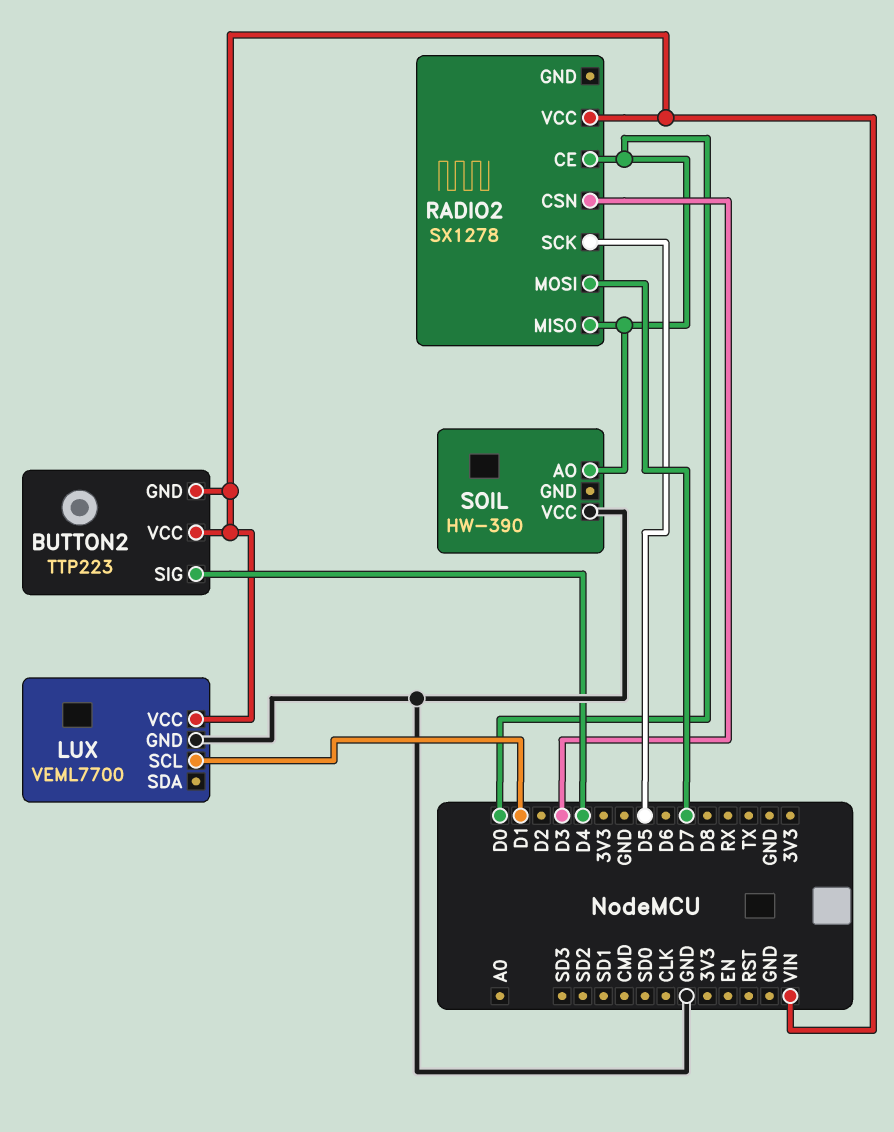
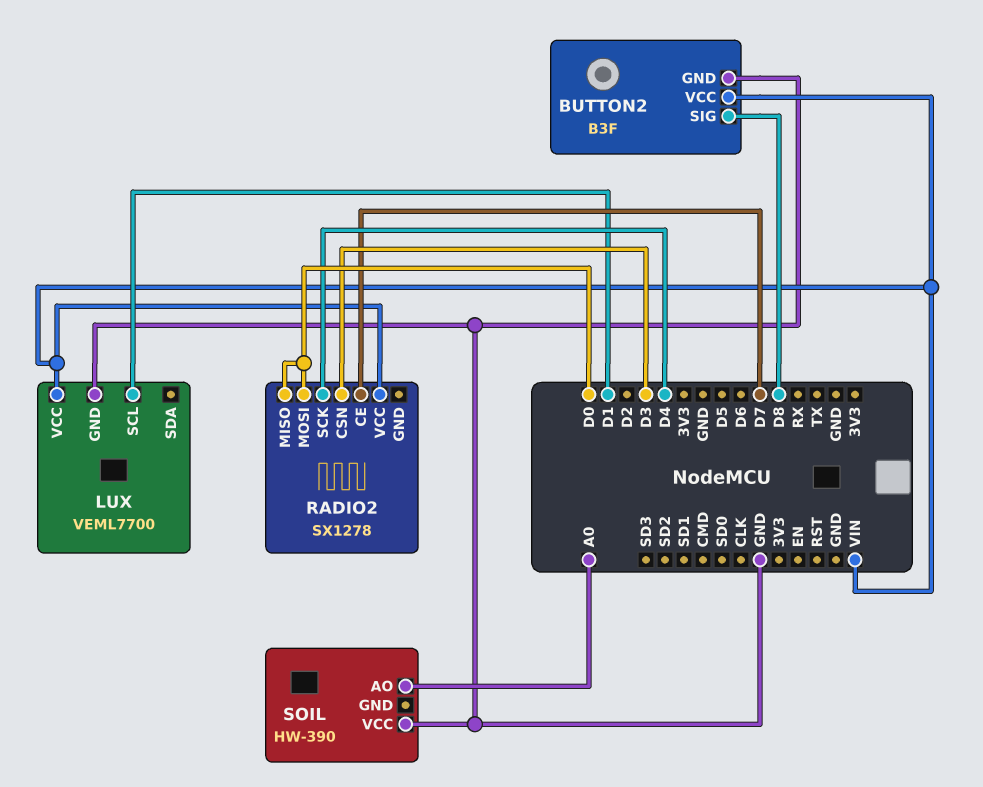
BUTTON2: TTP223 -> B3F
BUTTON2 pin GND: VIN -> GND
BUTTON2 pin SIG: D4 -> D8
RADIO2 pin CE: D0 -> D7
RADIO2 pin MOSI: D7 -> D0
RADIO2 pin SCK: D5 -> D4
SOIL pin AO: D0 -> A0

